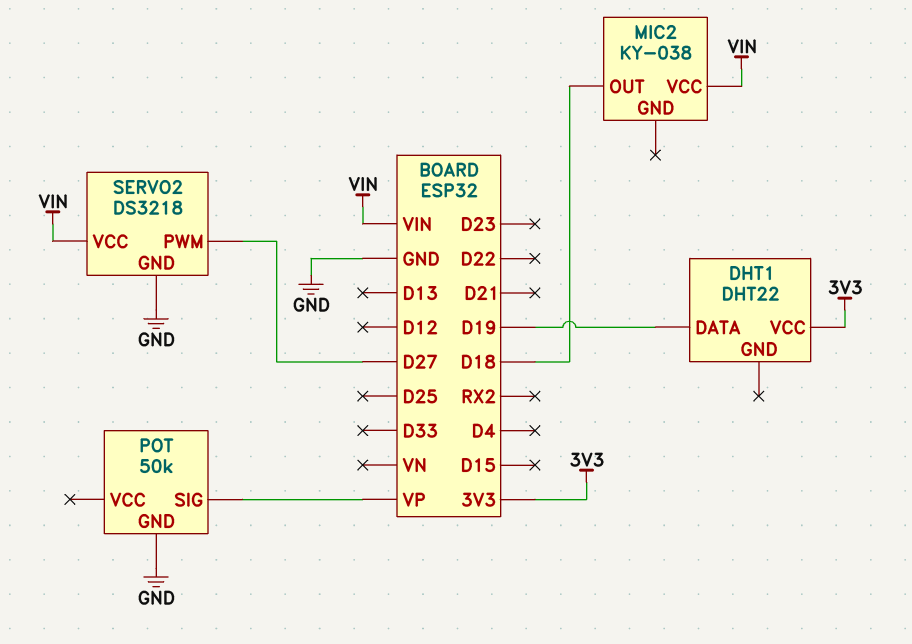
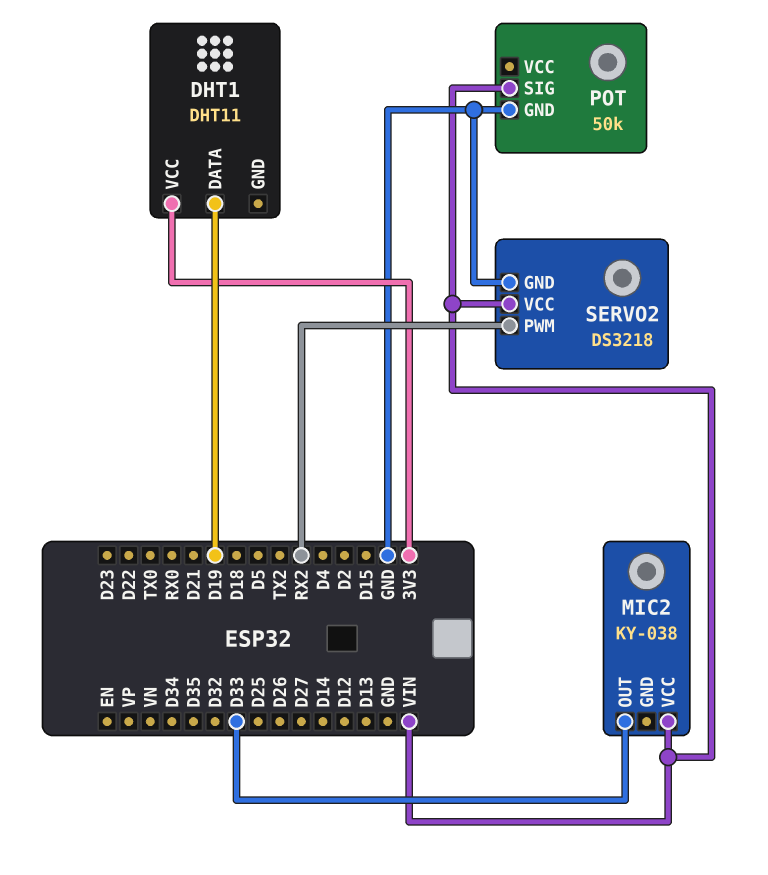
DHT1: DHT22 -> DHT11
MIC2 pin OUT: D18 -> D33
POT pin SIG: VP -> VIN
SERVO2 pin PWM: D27 -> RX2

